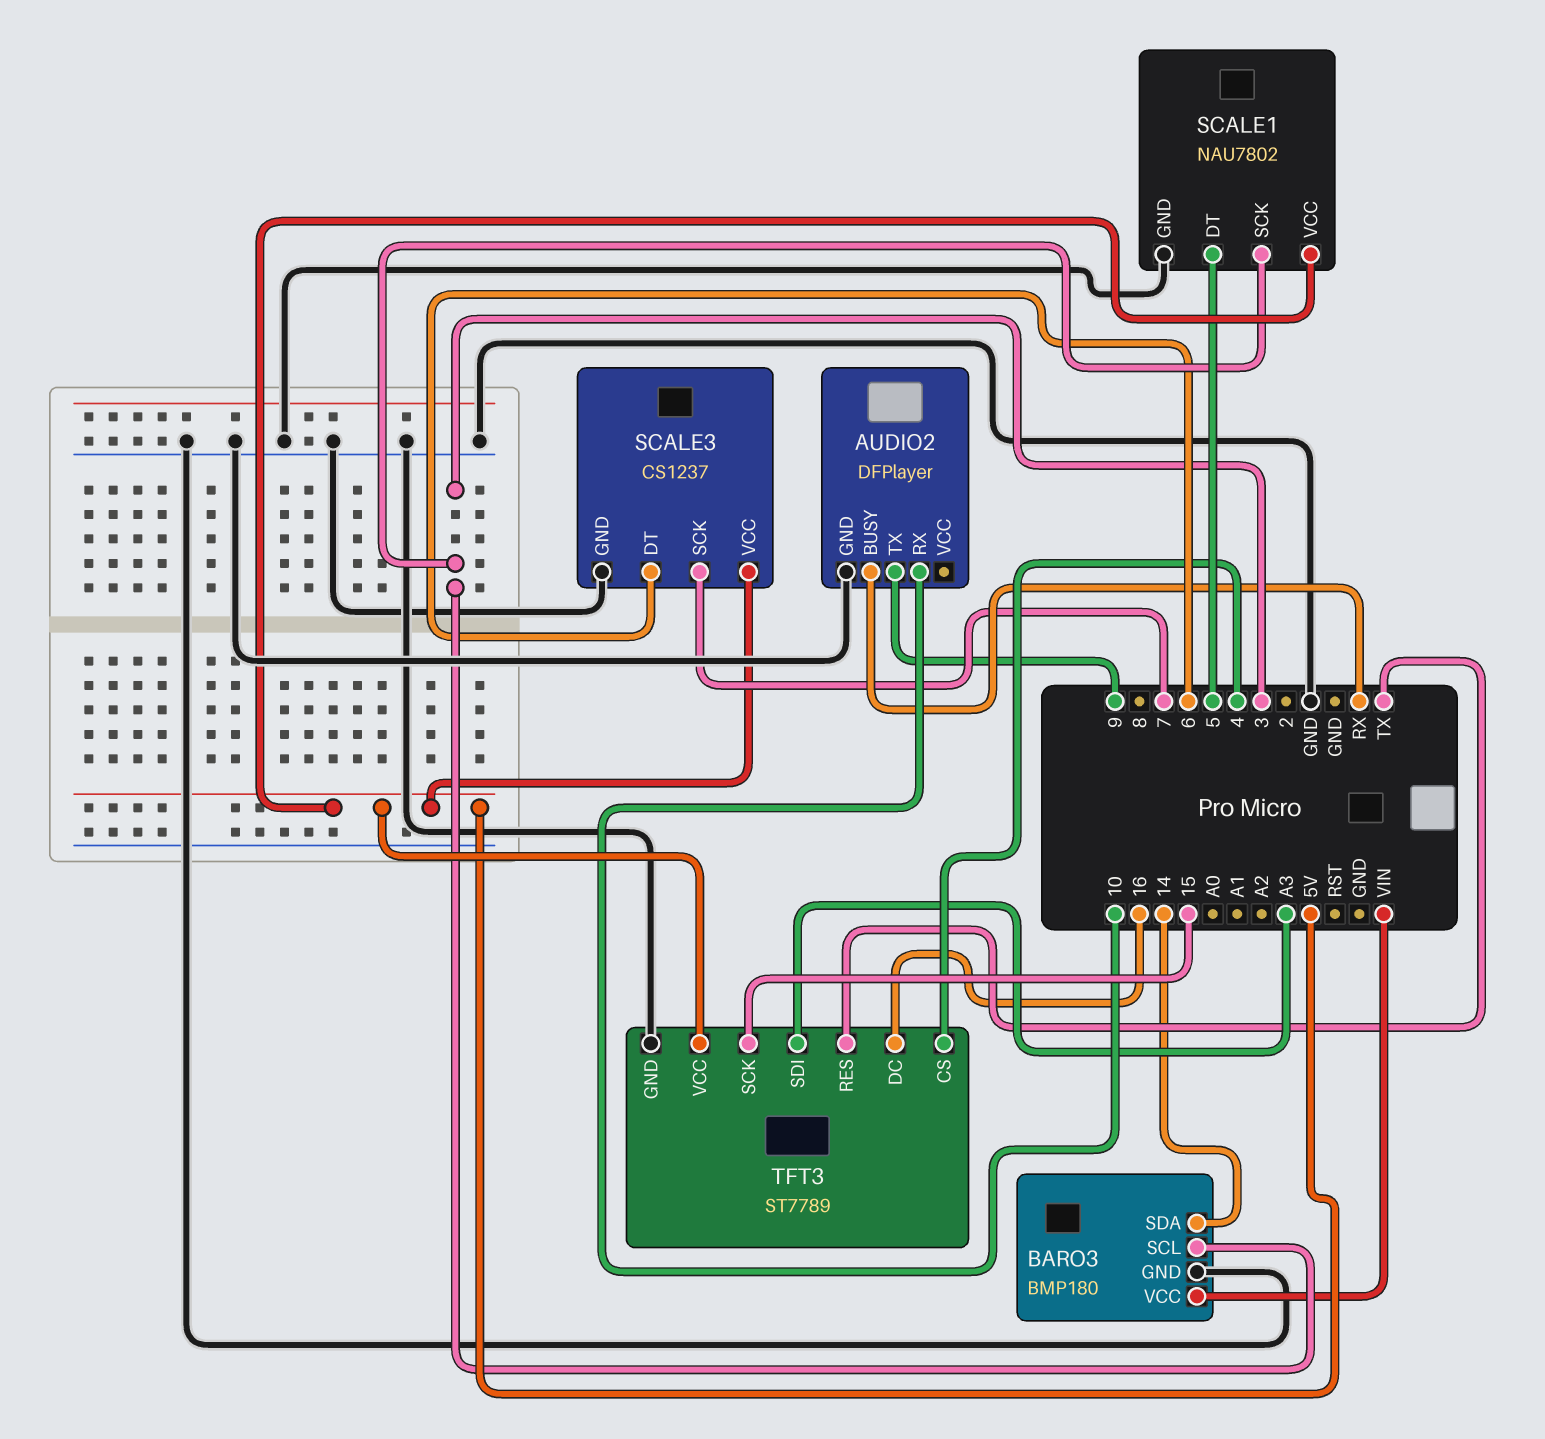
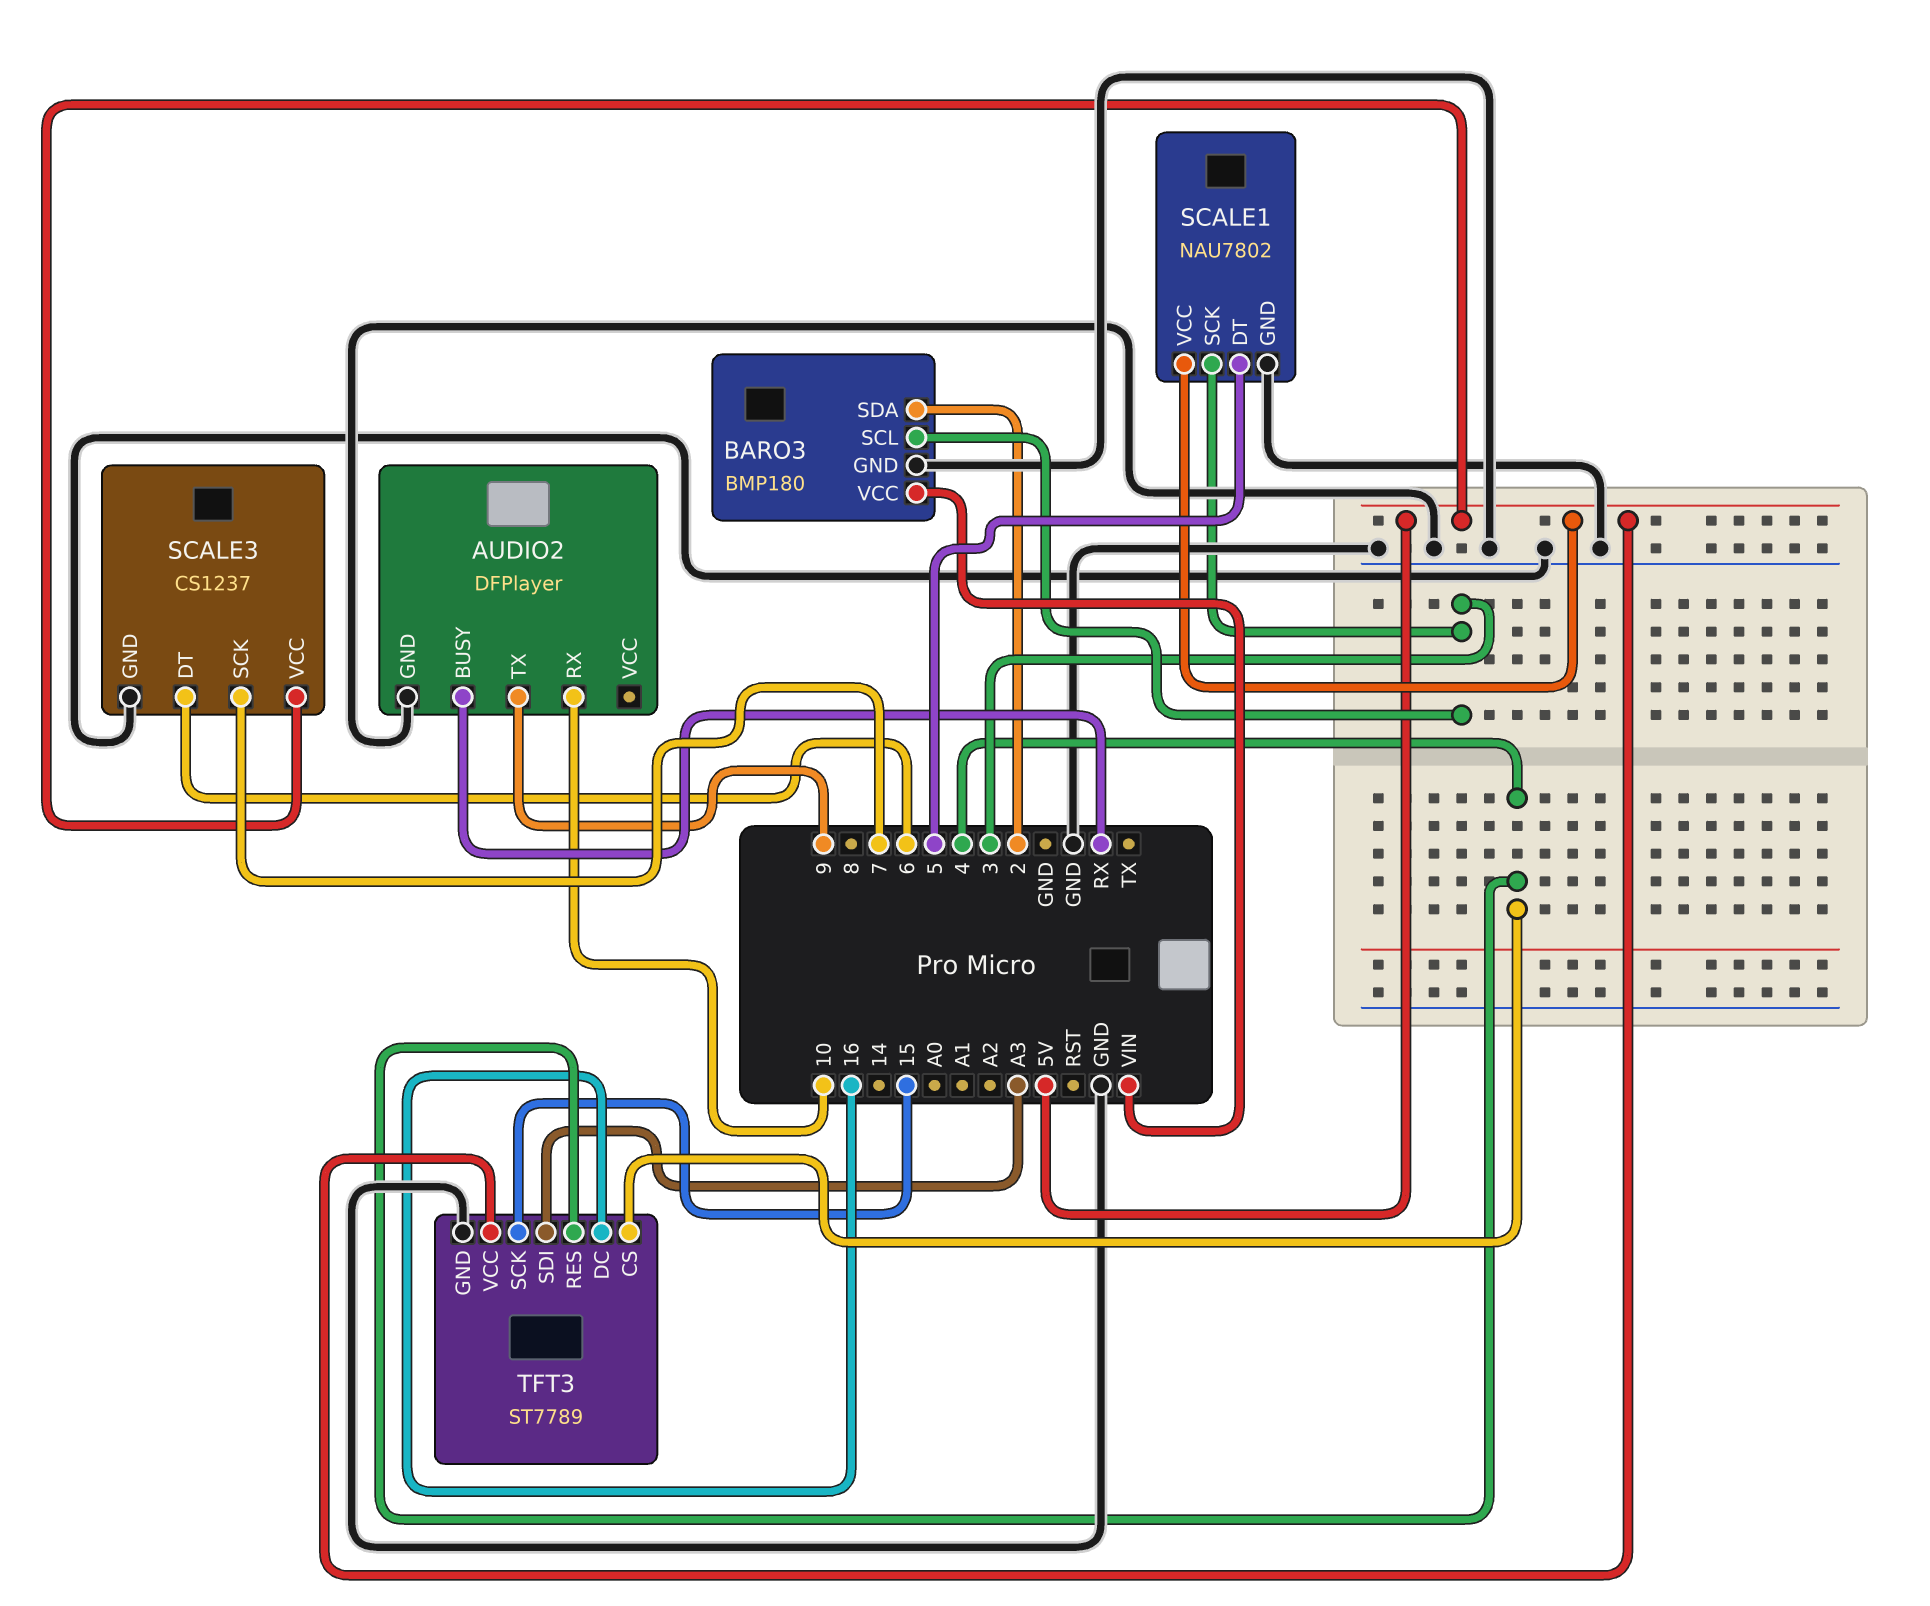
BARO3 pin SDA: 14 -> 2
TFT3 pin RES: TX -> 4

